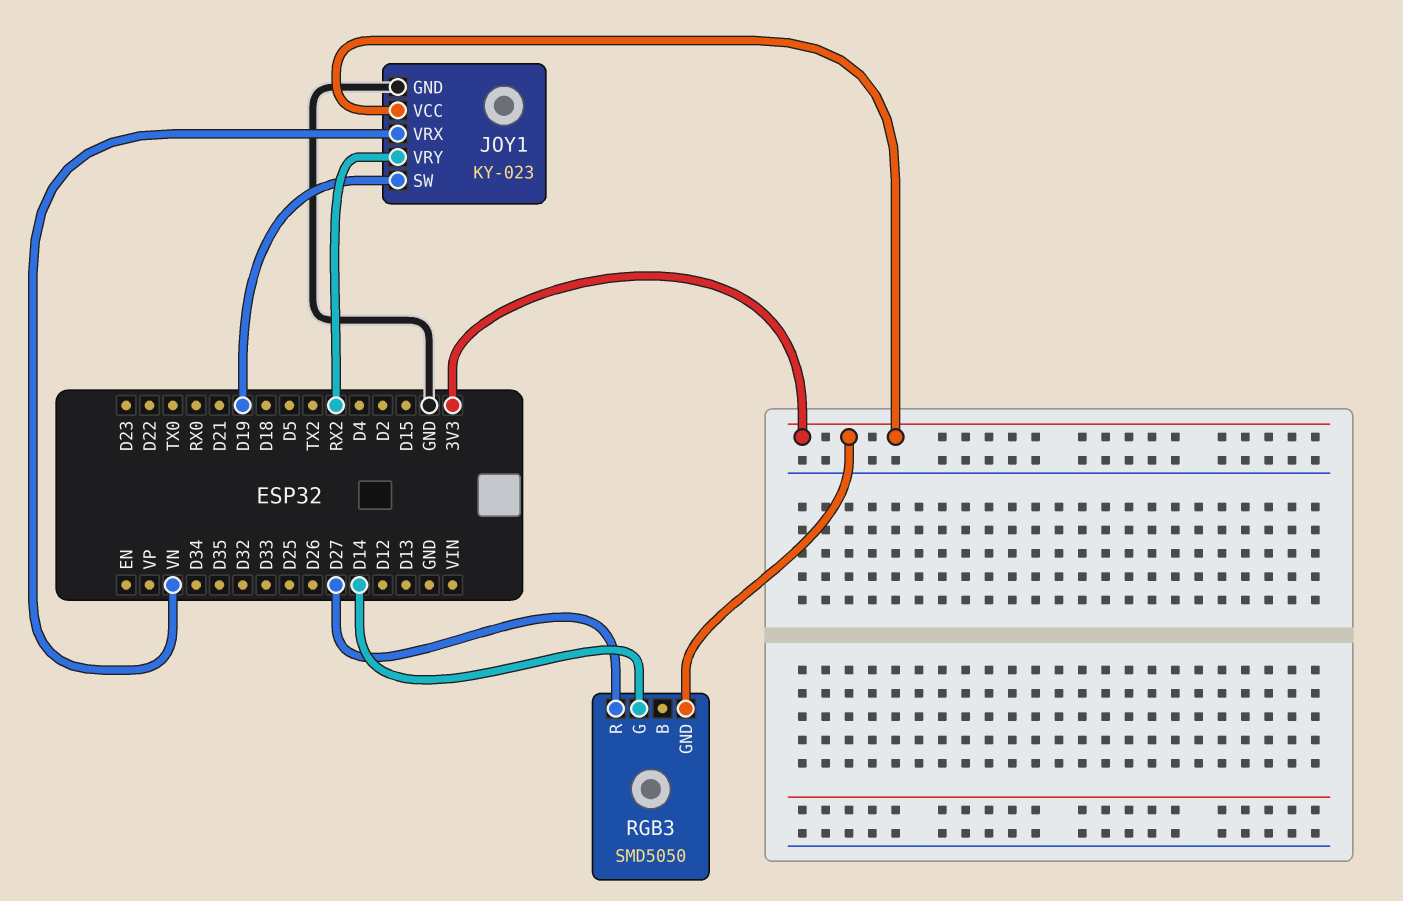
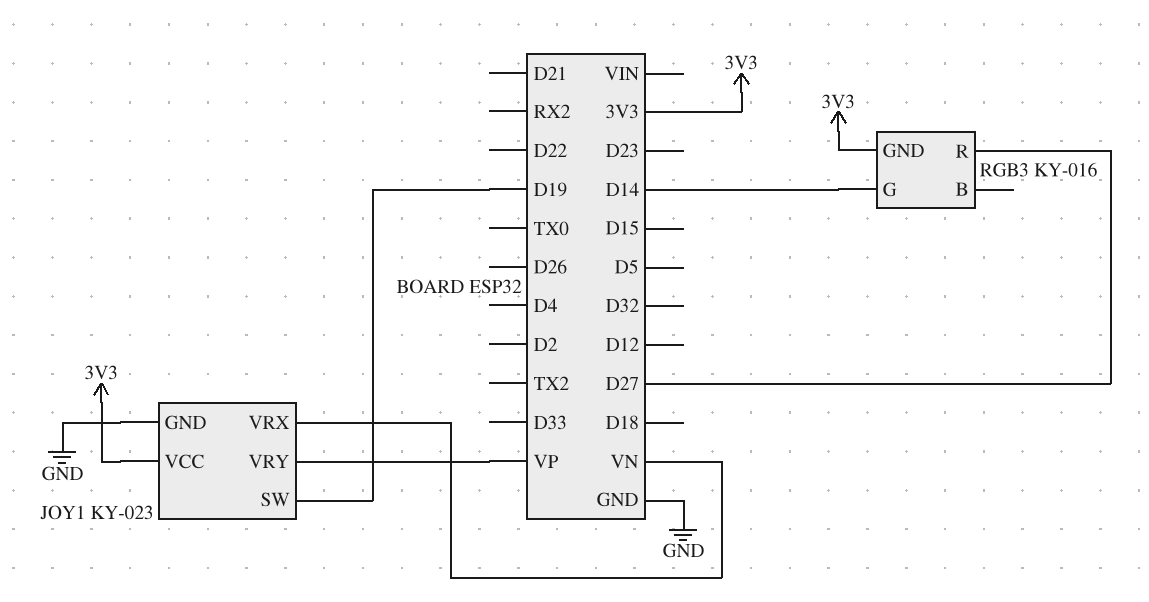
JOY1 pin VRY: RX2 -> VP
RGB3: SMD5050 -> KY-016

